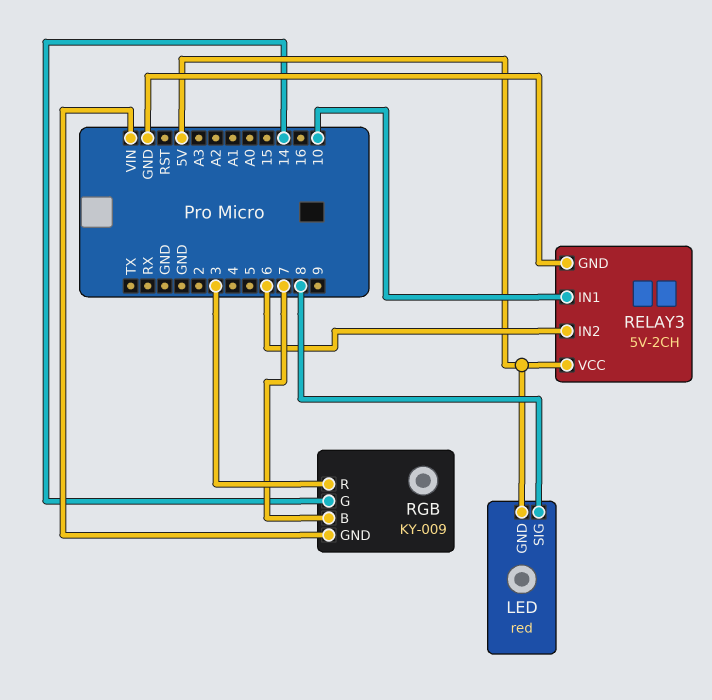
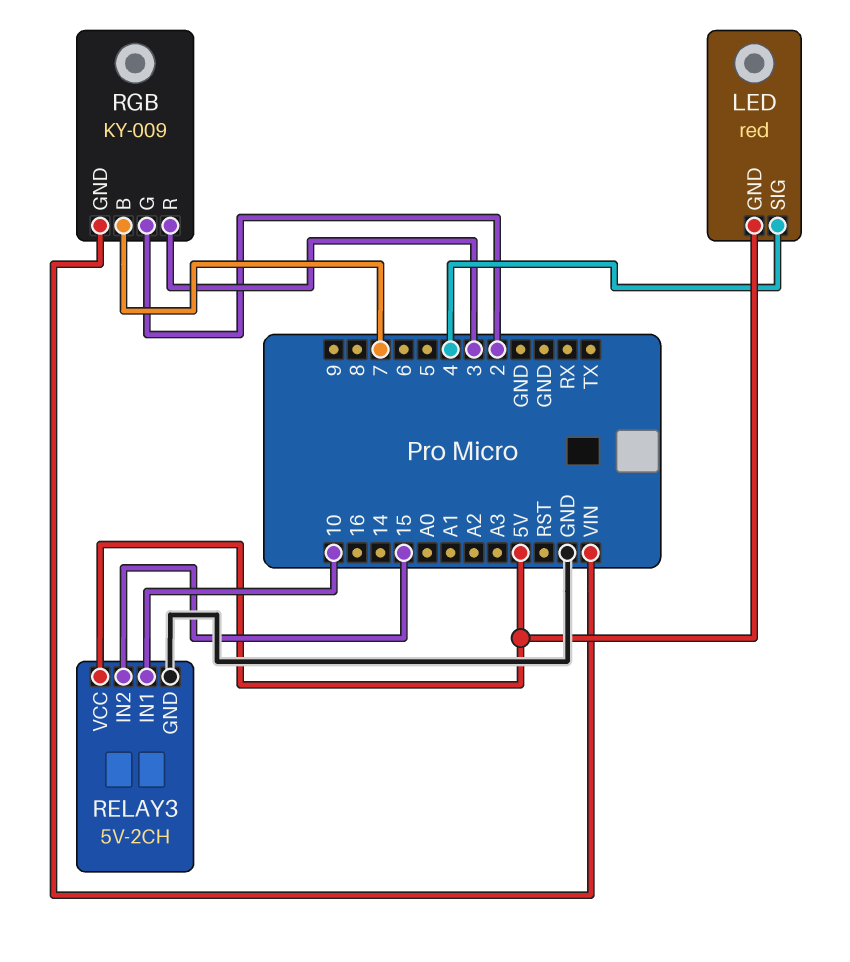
LED pin SIG: 8 -> 4
RELAY3 pin IN2: 6 -> 15
RGB pin G: 14 -> 2

